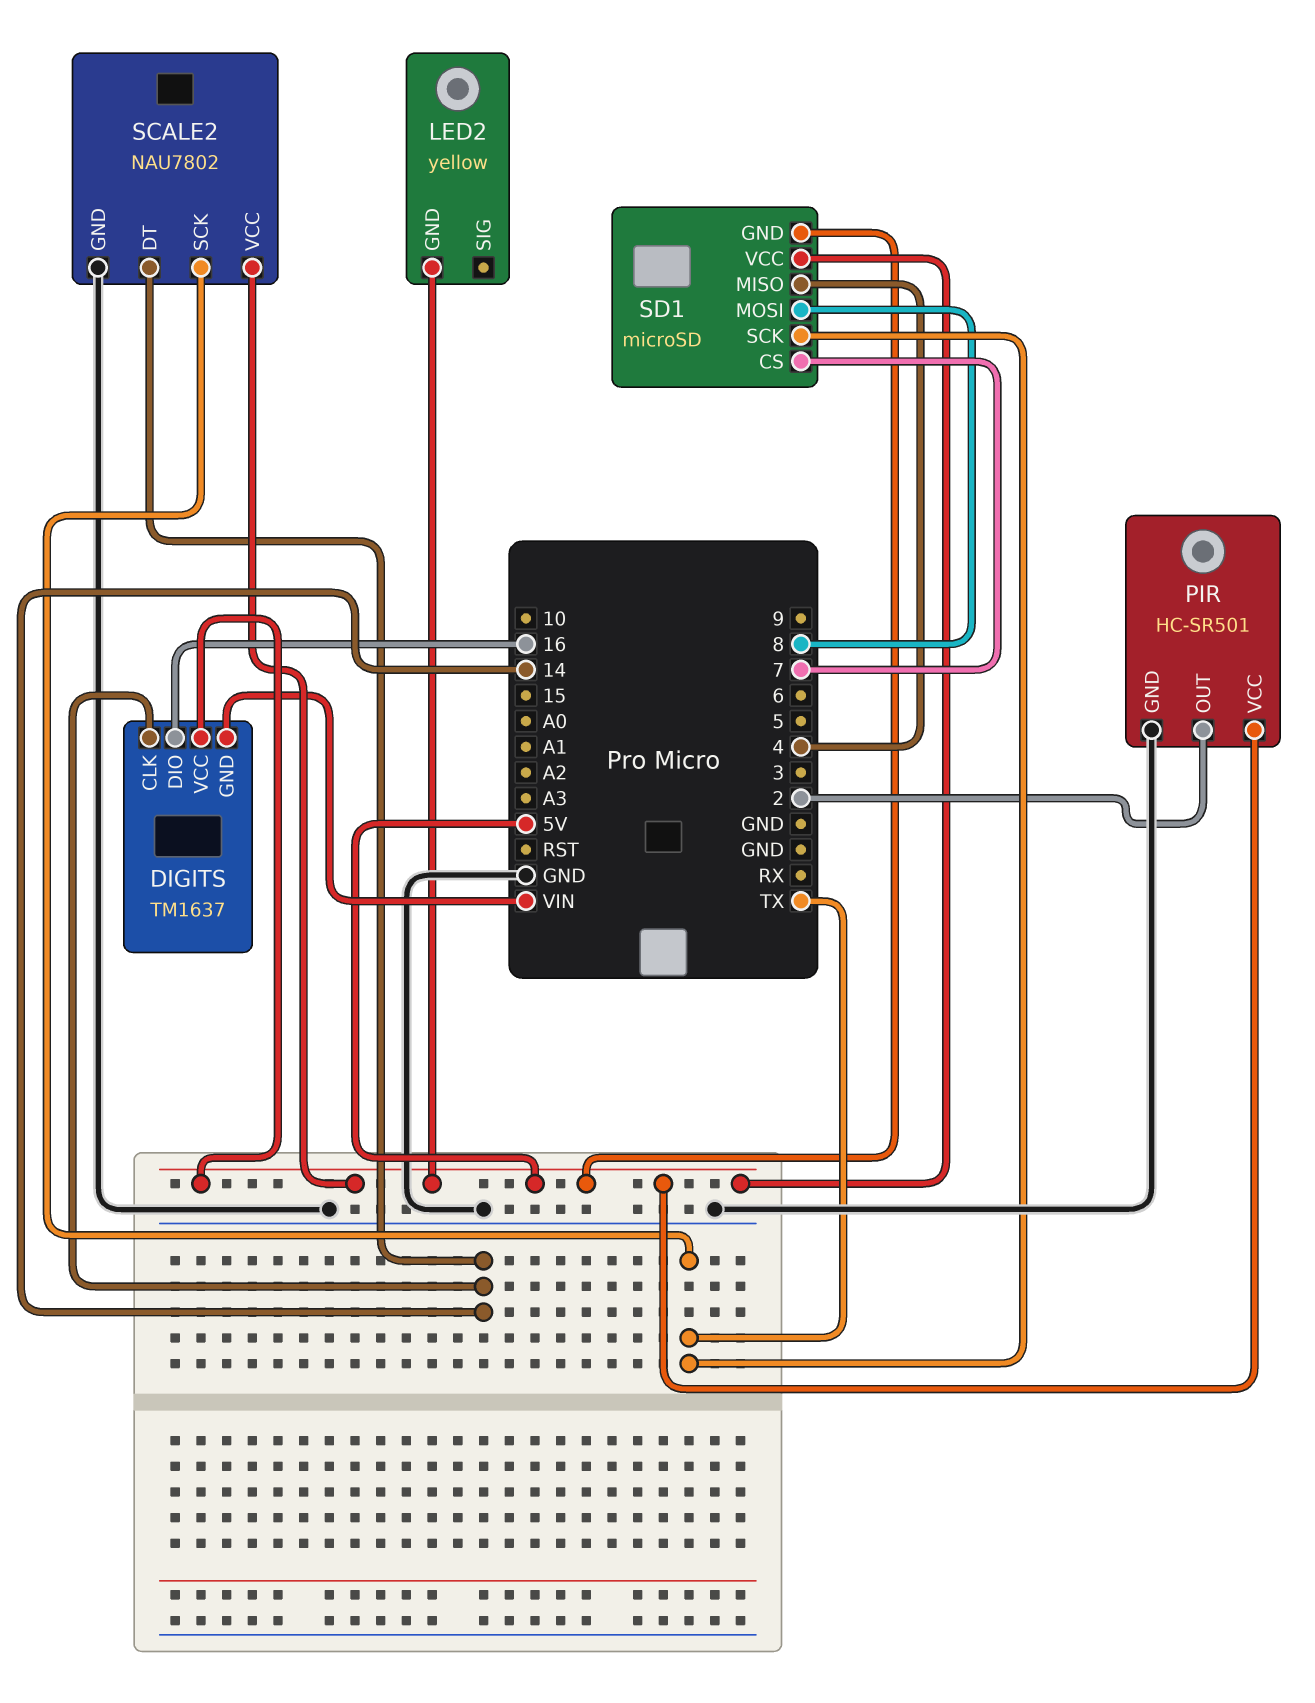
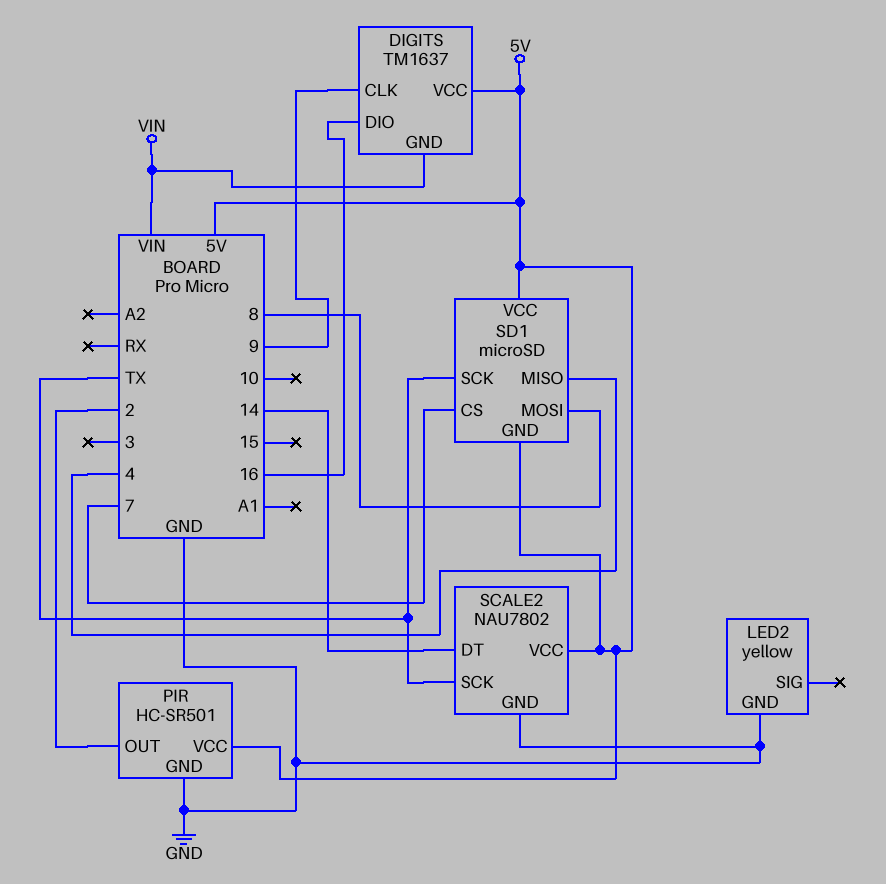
DIGITS pin CLK: 14 -> 9
LED2 pin GND: 5V -> GND

